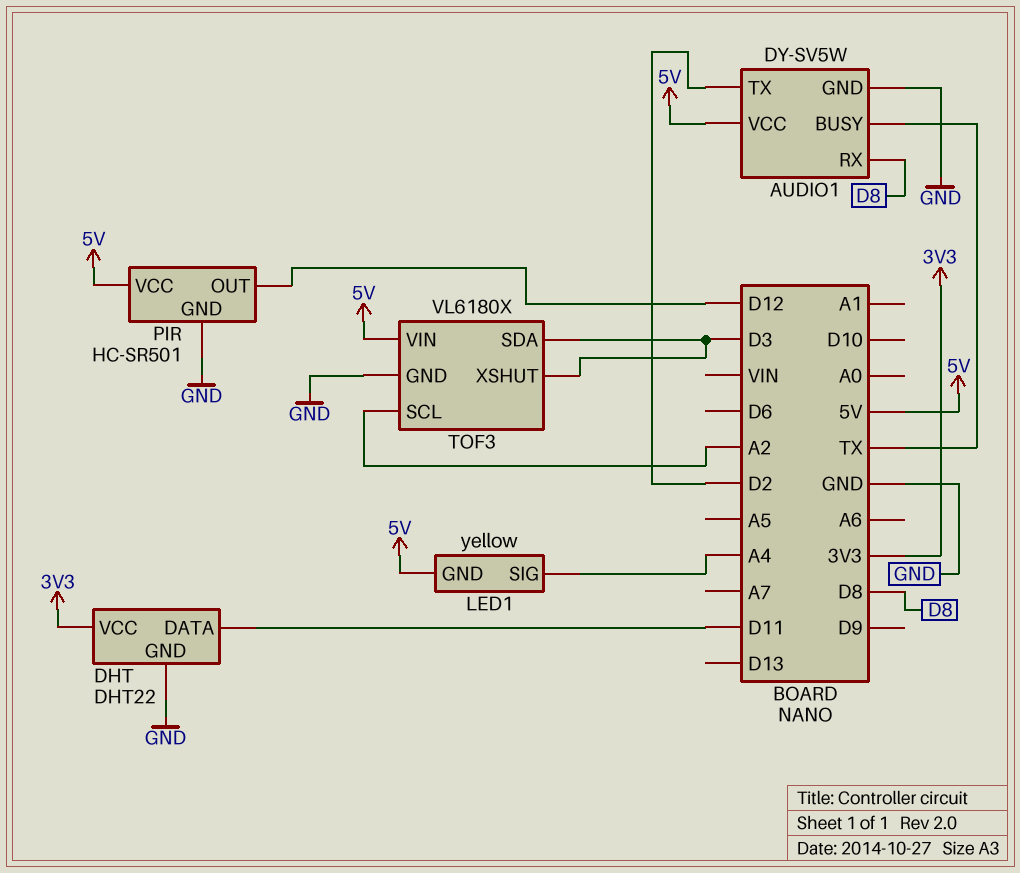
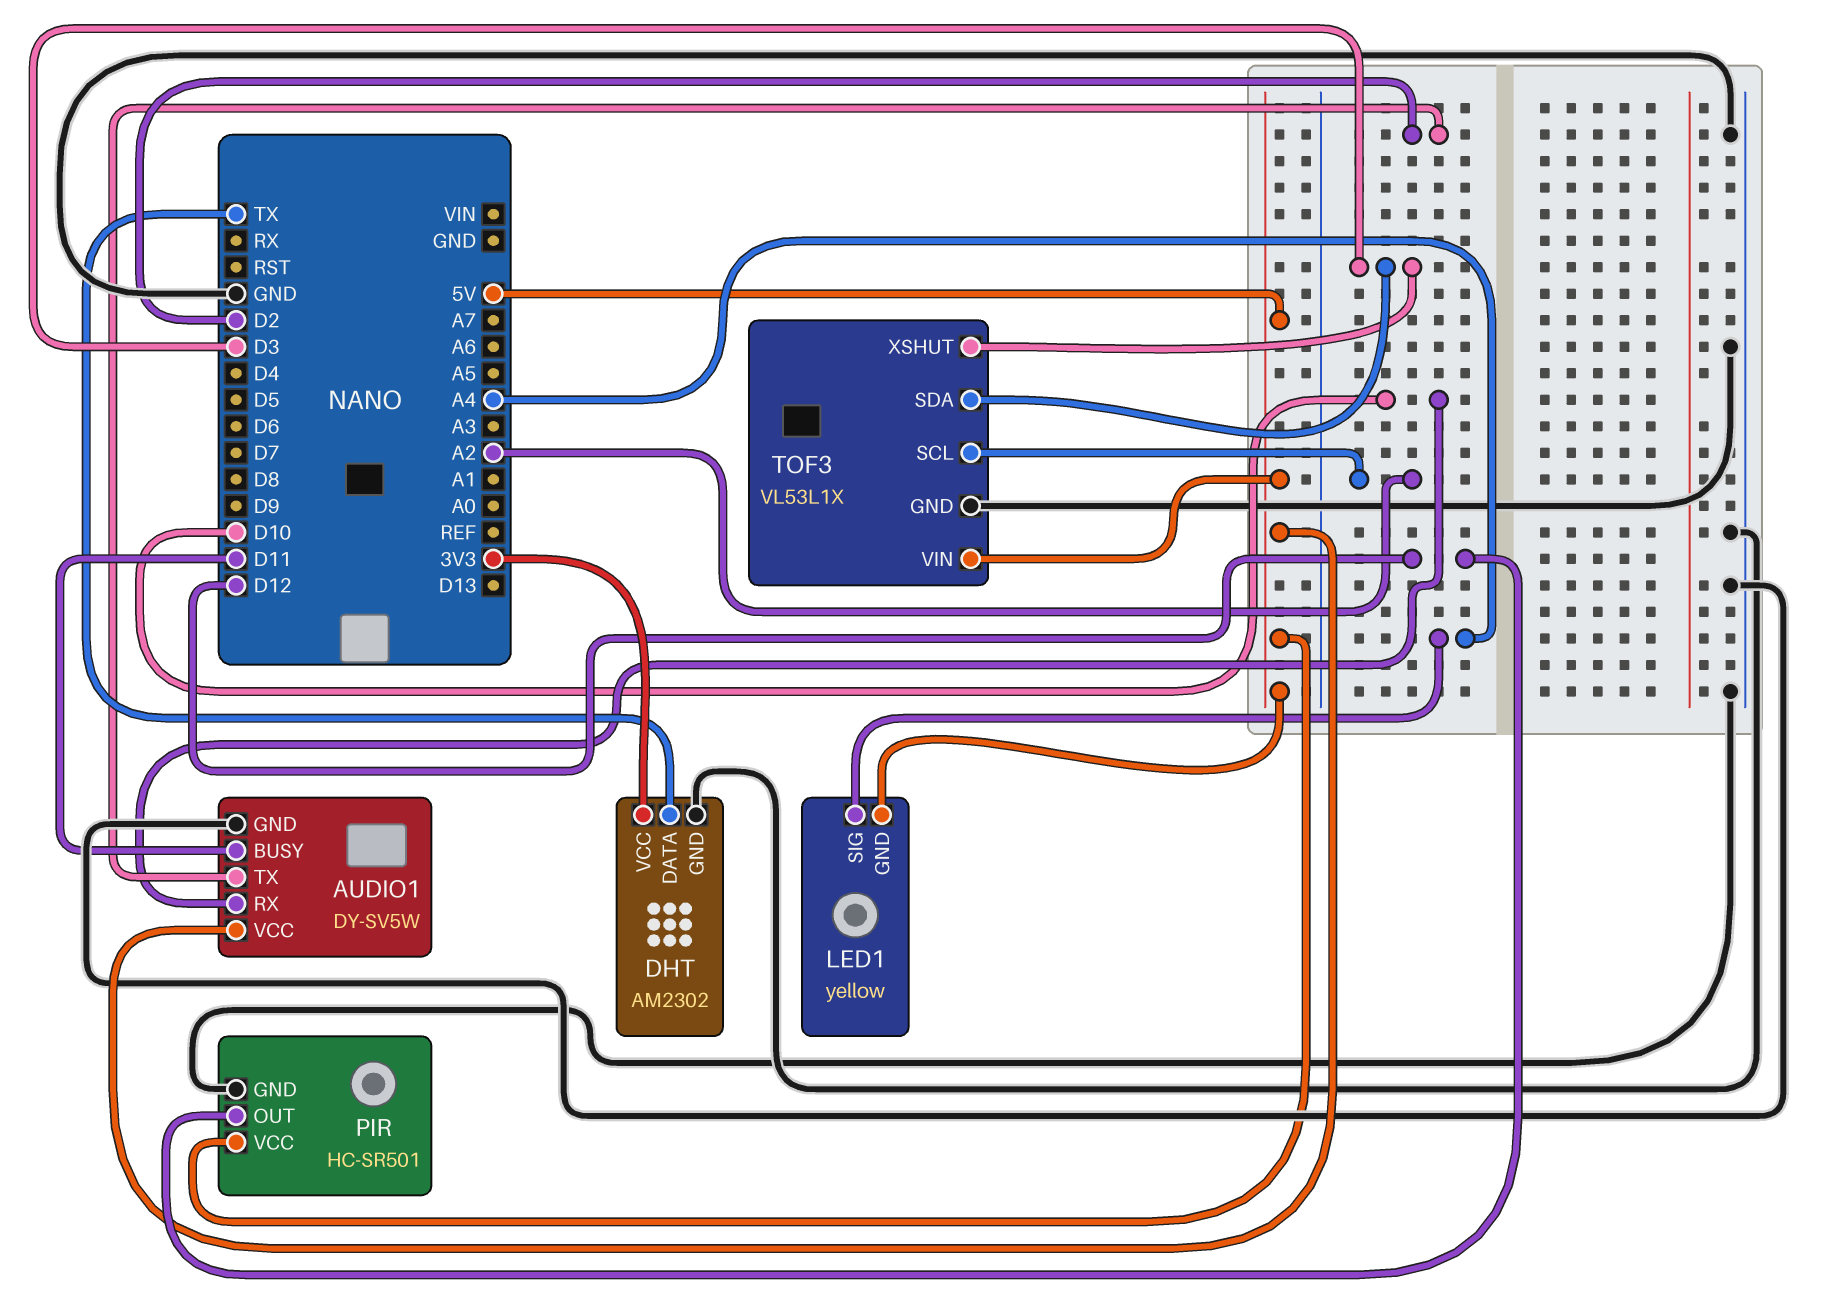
AUDIO1 pin BUSY: TX -> D11
AUDIO1 pin RX: D8 -> D10
DHT: DHT22 -> AM2302
DHT pin DATA: D11 -> TX
TOF3: VL6180X -> VL53L1X

